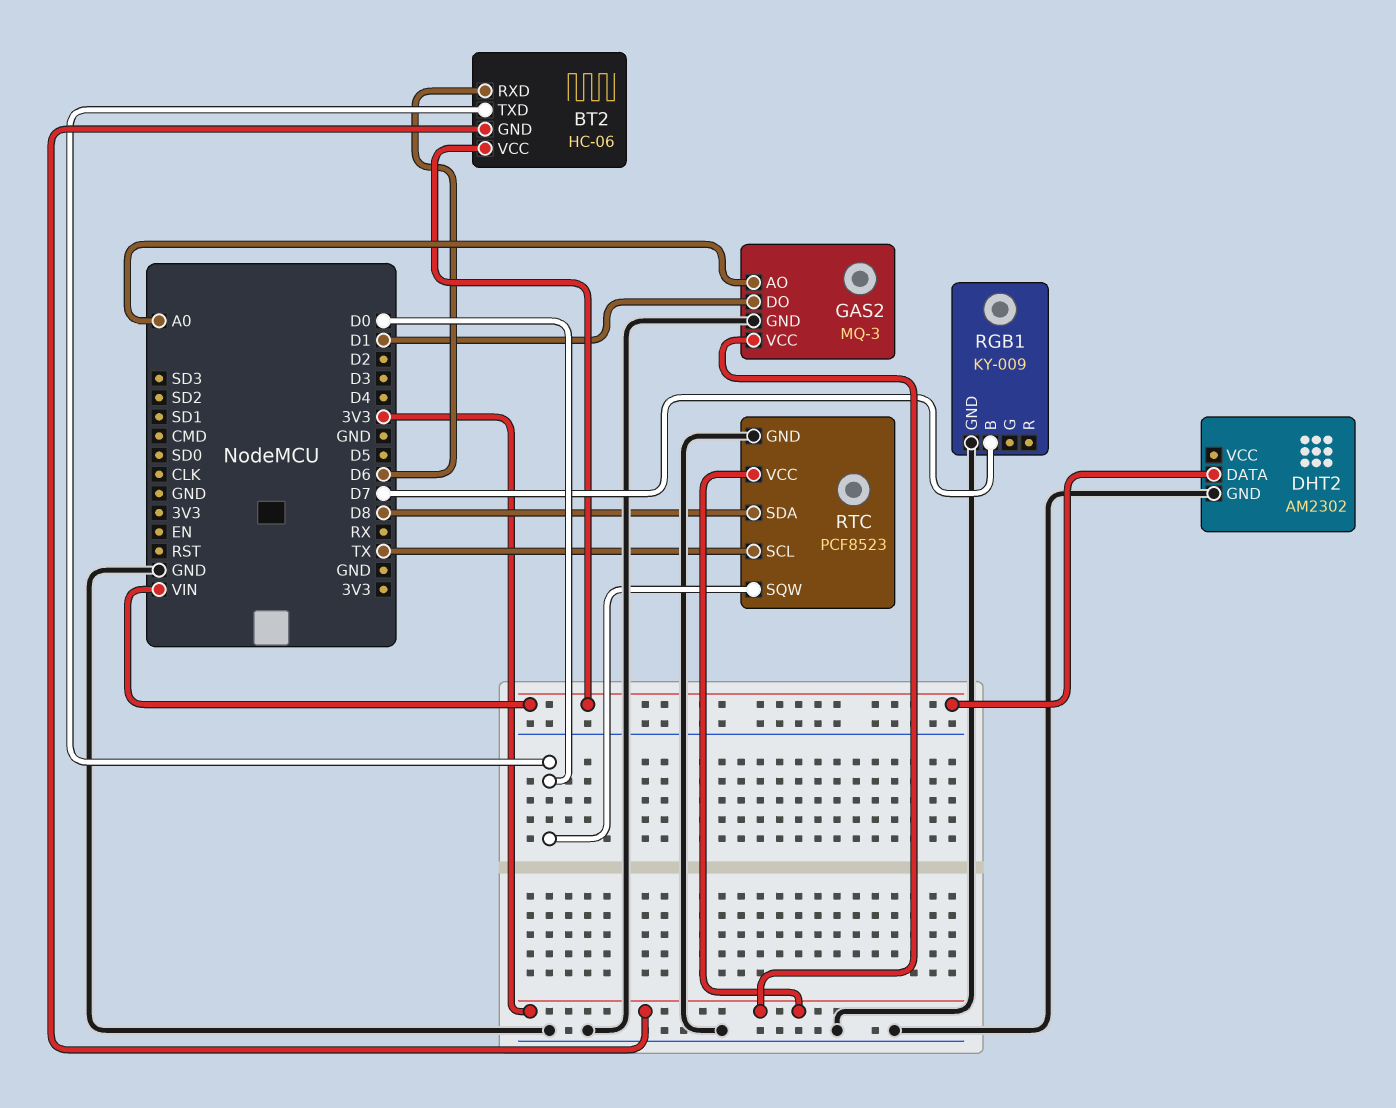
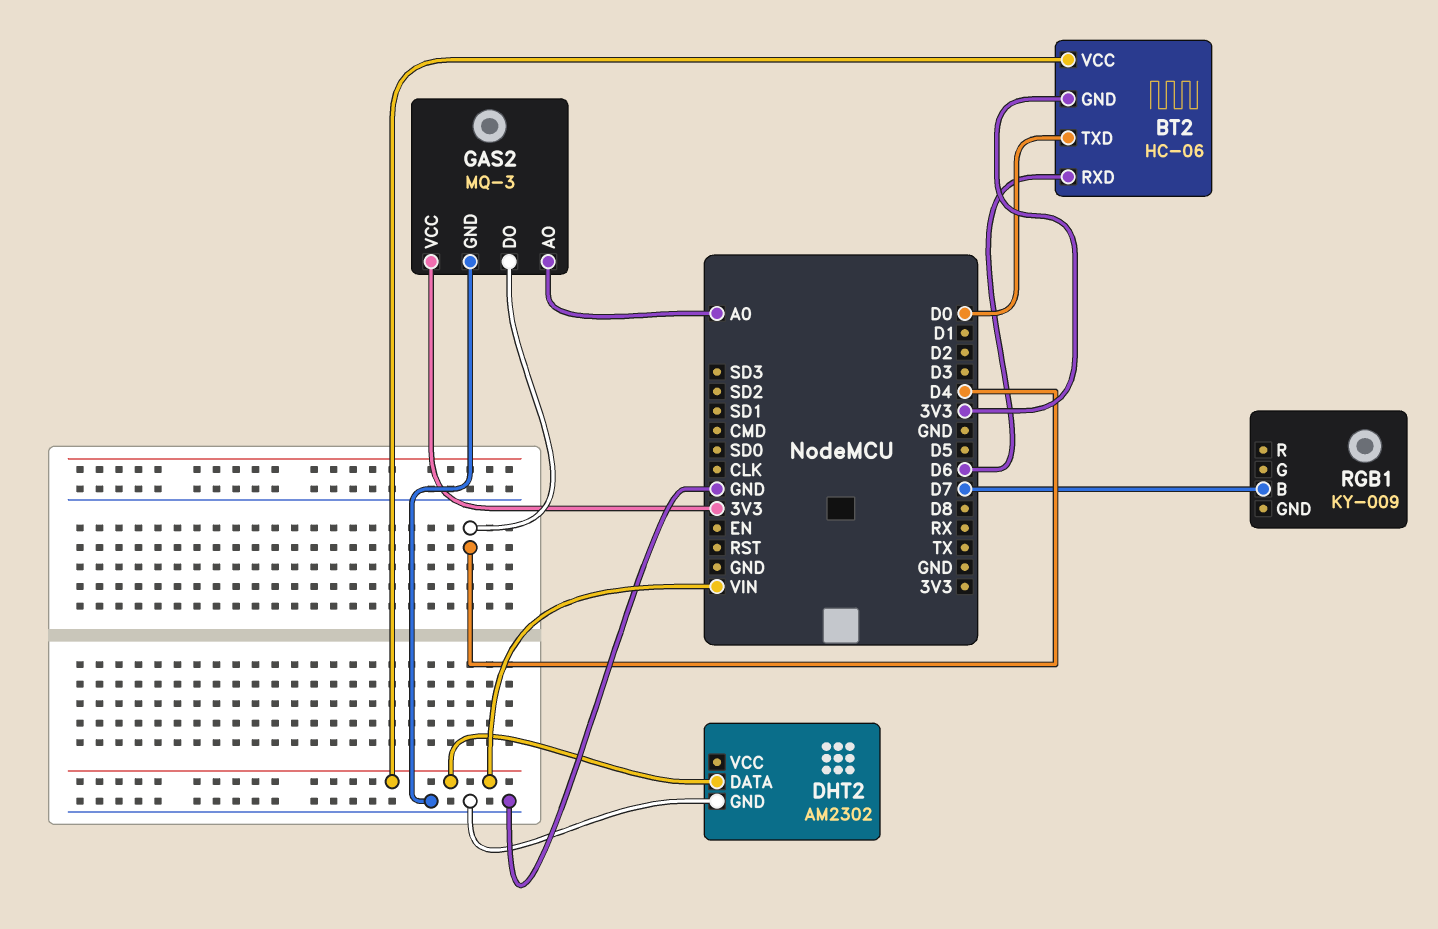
GAS2 pin DO: D1 -> D4
RGB1 pin GND: GND -> none
RTC: PCF8523 -> none
RTC pin GND: GND -> none
RTC pin SCL: TX -> none
RTC pin SDA: D8 -> none
RTC pin SQW: D0 -> none
RTC pin VCC: 3V3 -> none

